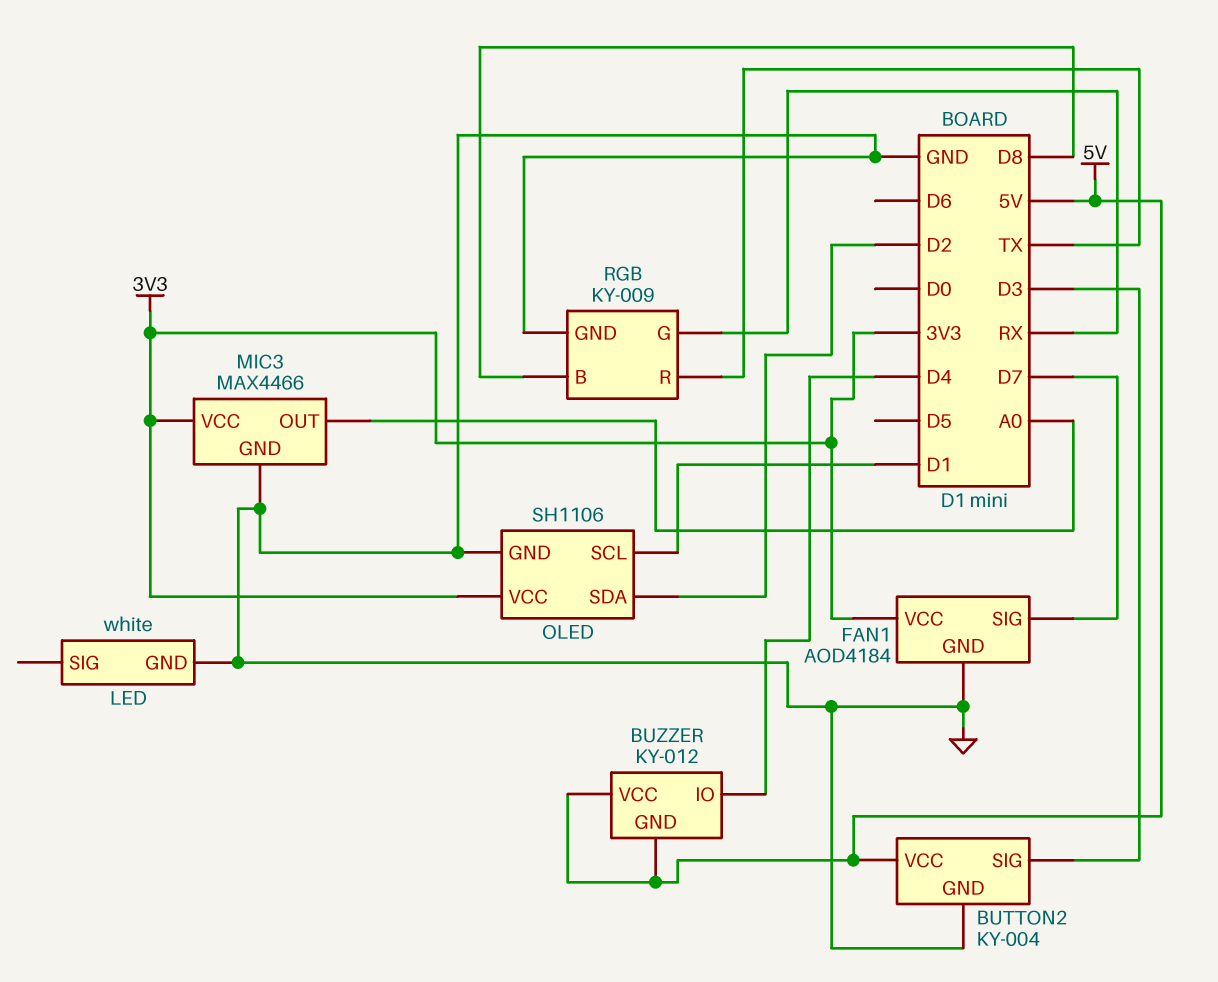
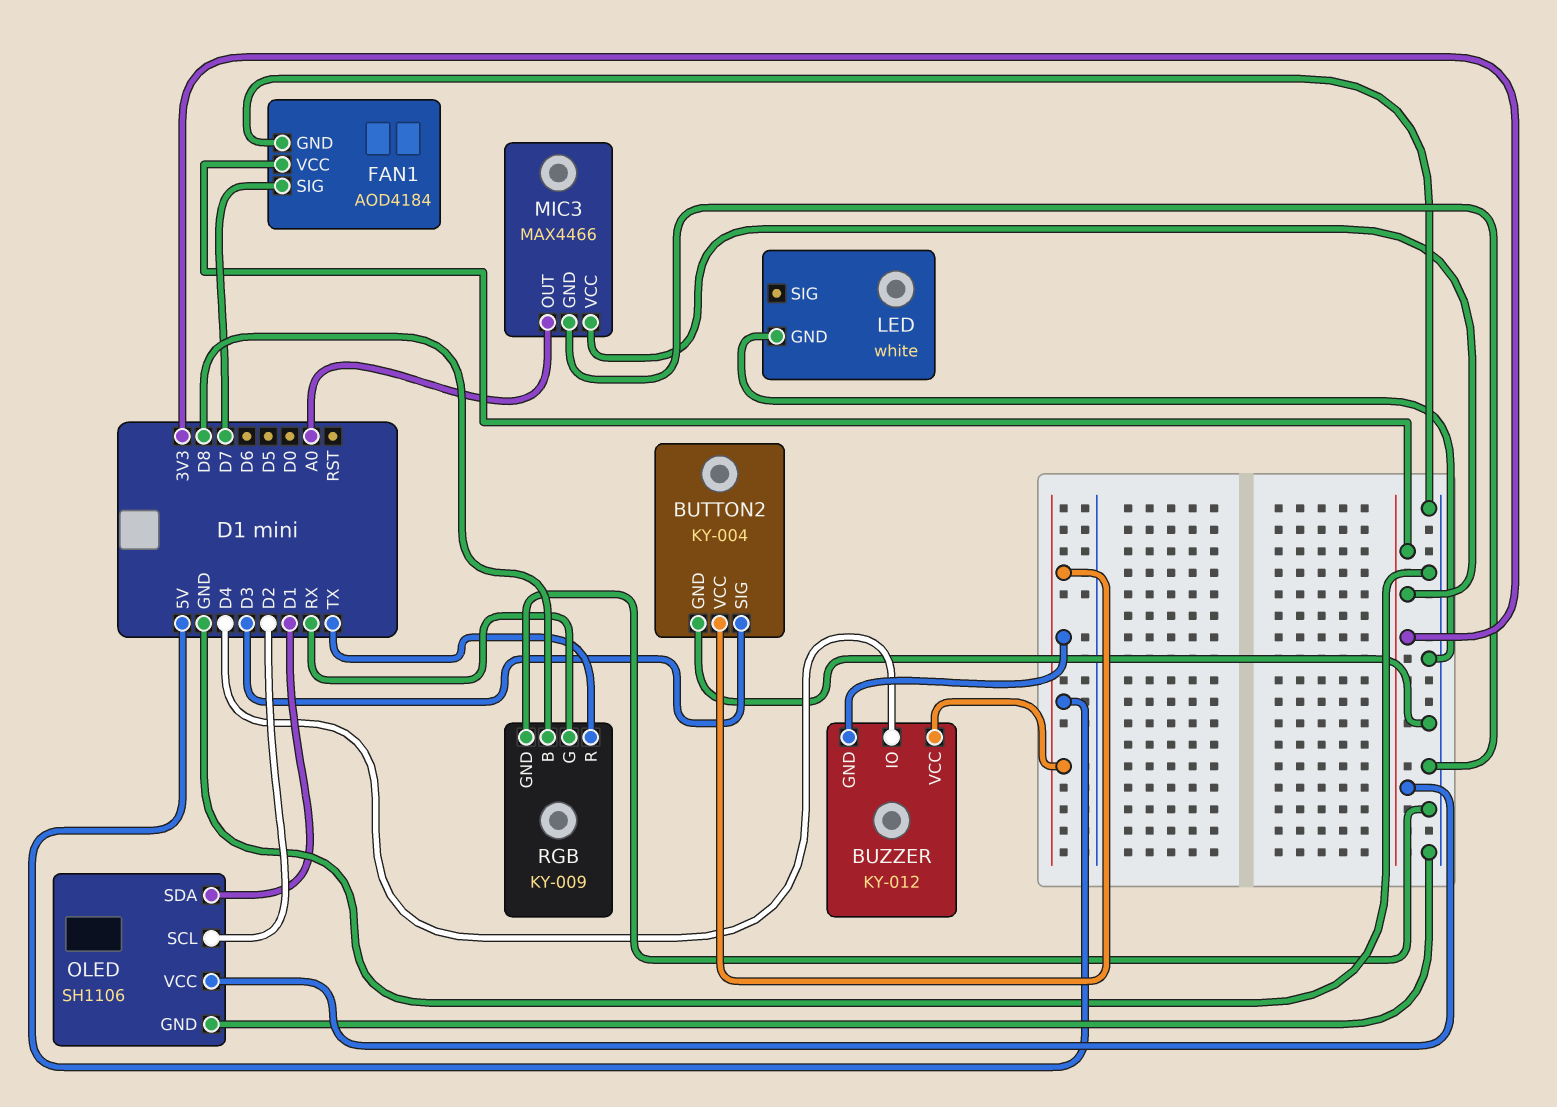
OLED pin SCL: D1 -> D2
OLED pin SDA: D2 -> D1

